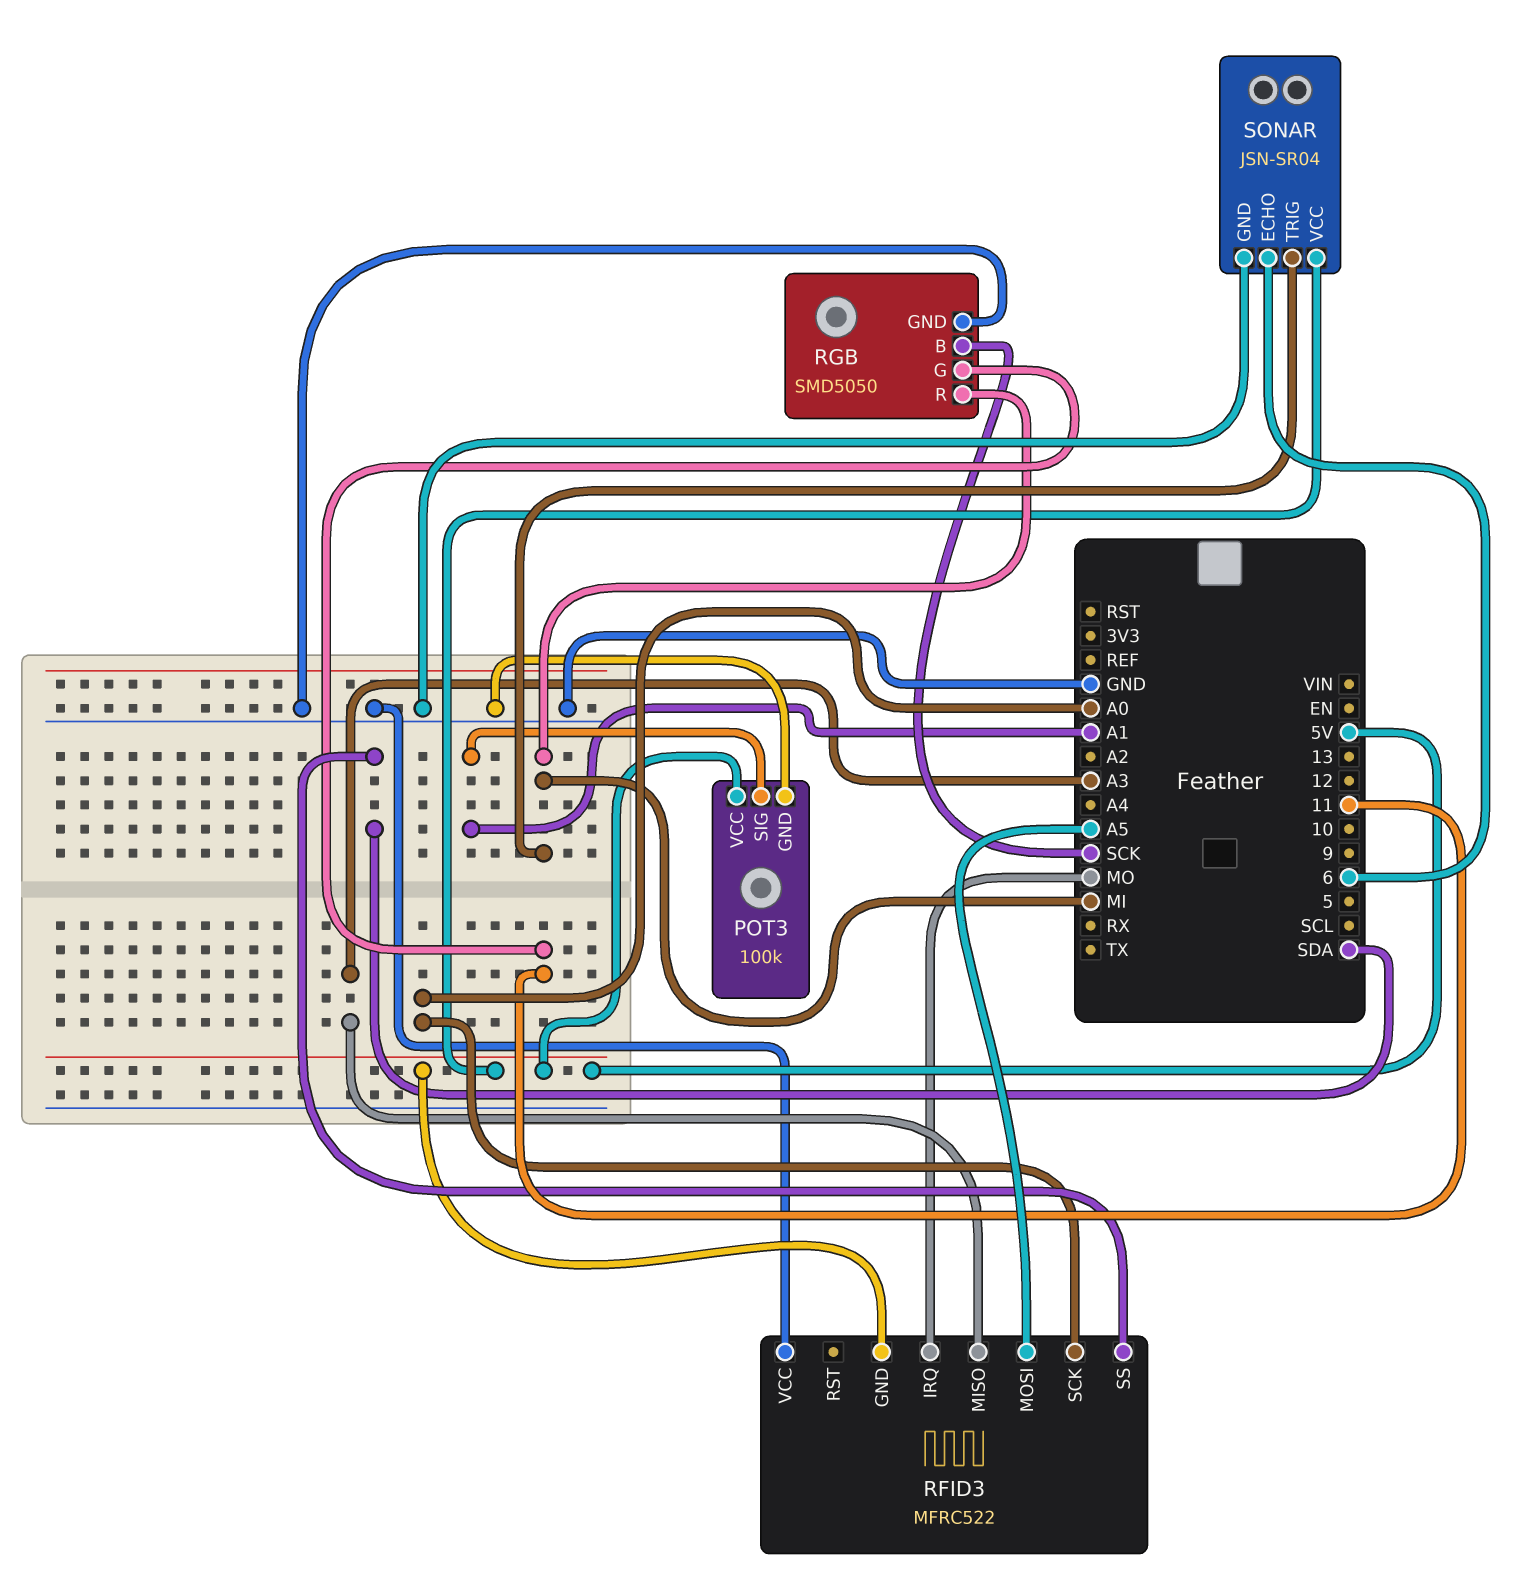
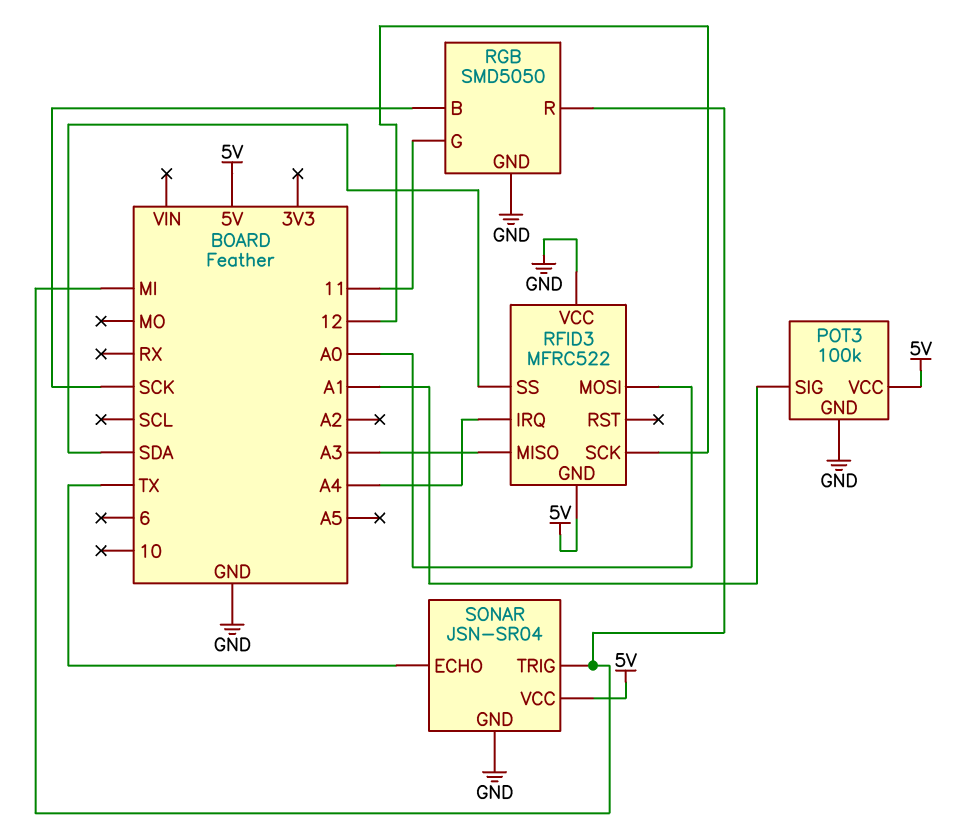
RFID3 pin IRQ: MO -> A4
RFID3 pin MOSI: A5 -> A0
RFID3 pin SCK: A0 -> 12
SONAR pin ECHO: 6 -> TX

